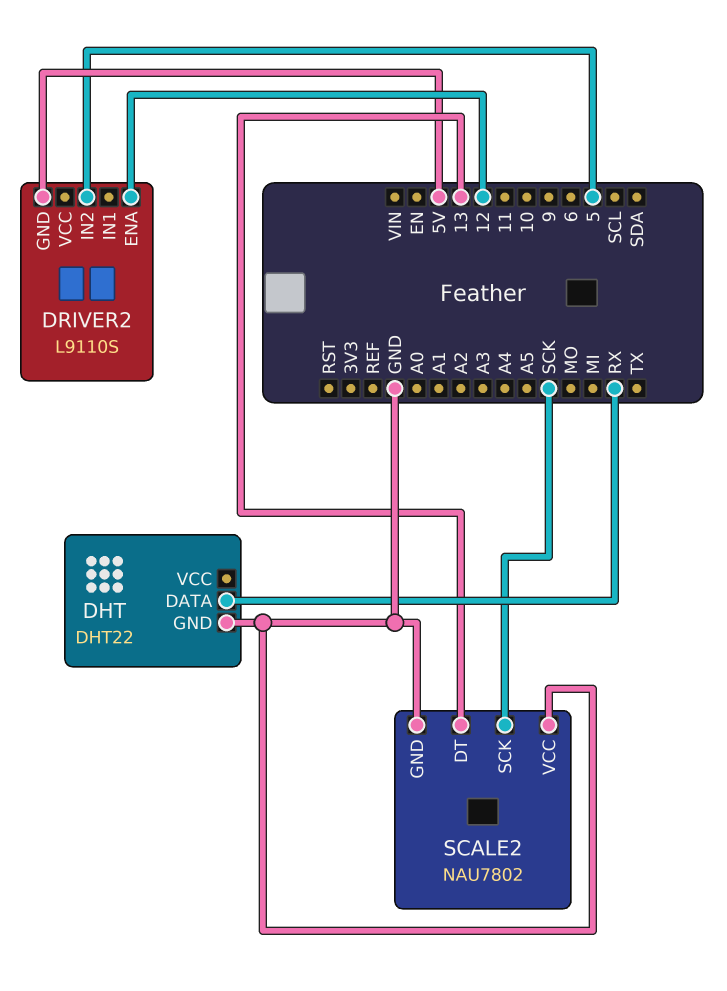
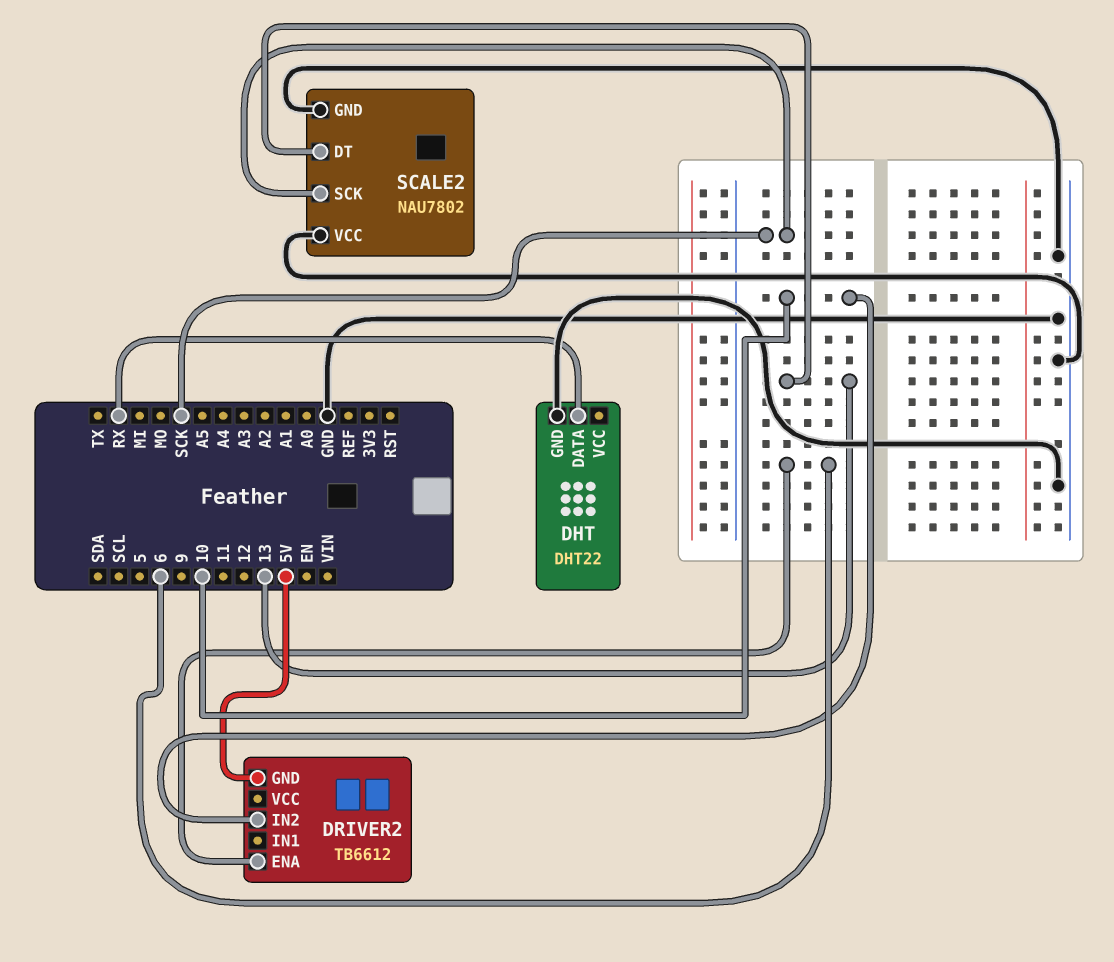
DRIVER2: L9110S -> TB6612
DRIVER2 pin ENA: 12 -> 6
DRIVER2 pin IN2: 5 -> 10

